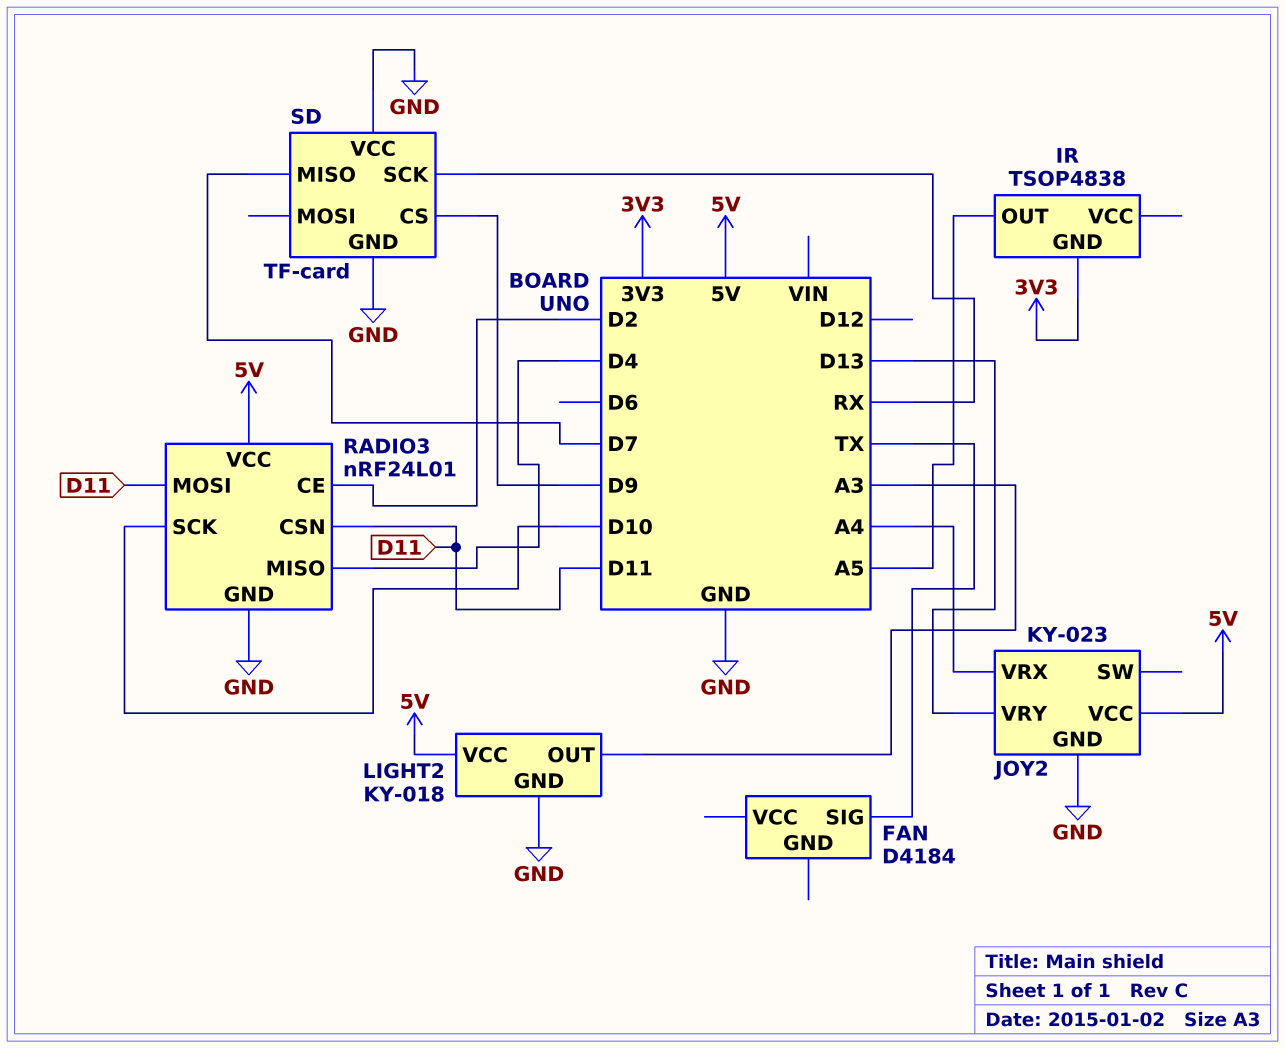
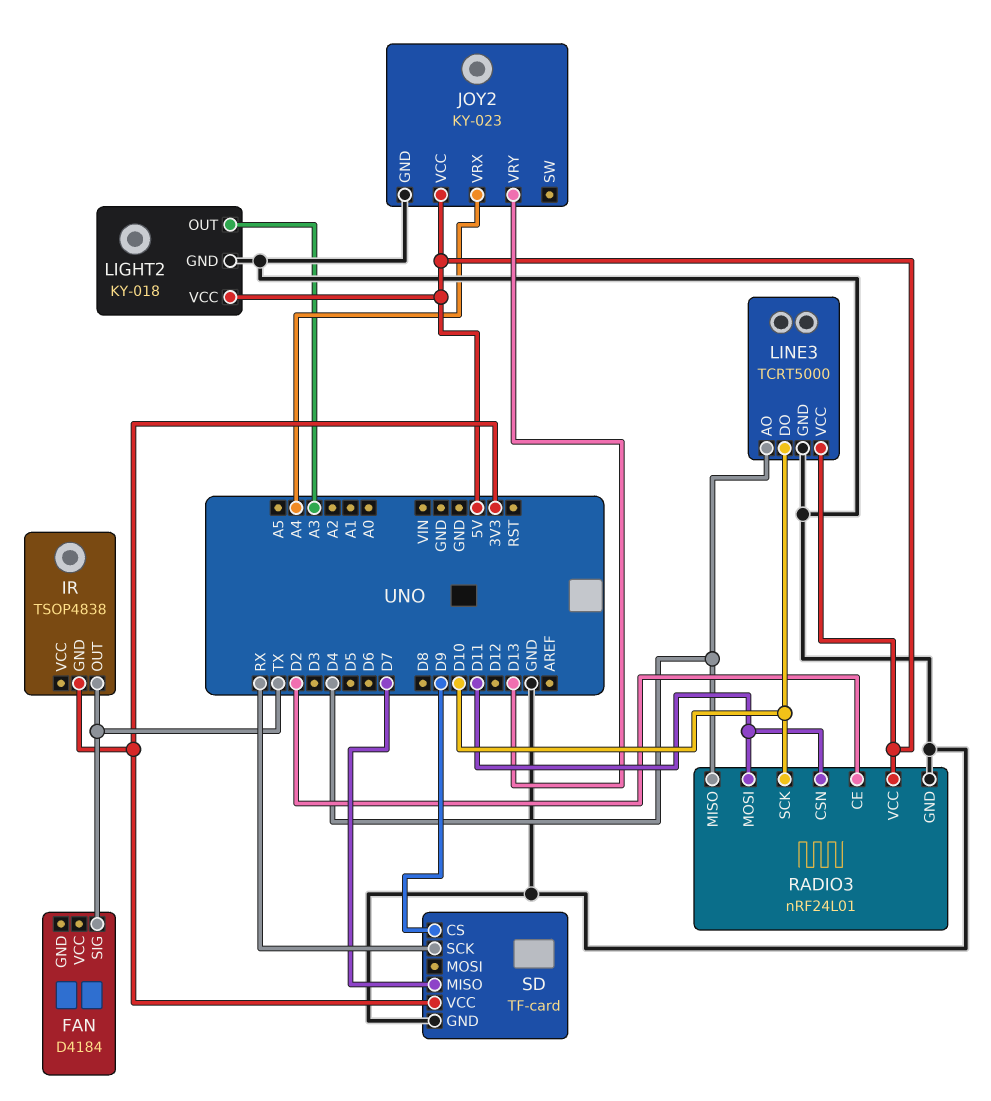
IR pin OUT: A5 -> TX
LINE3: none -> TCRT5000
LINE3 pin AO: none -> D4
LINE3 pin DO: none -> D10
LINE3 pin GND: none -> GND
LINE3 pin VCC: none -> 5V
SD pin VCC: GND -> 3V3

